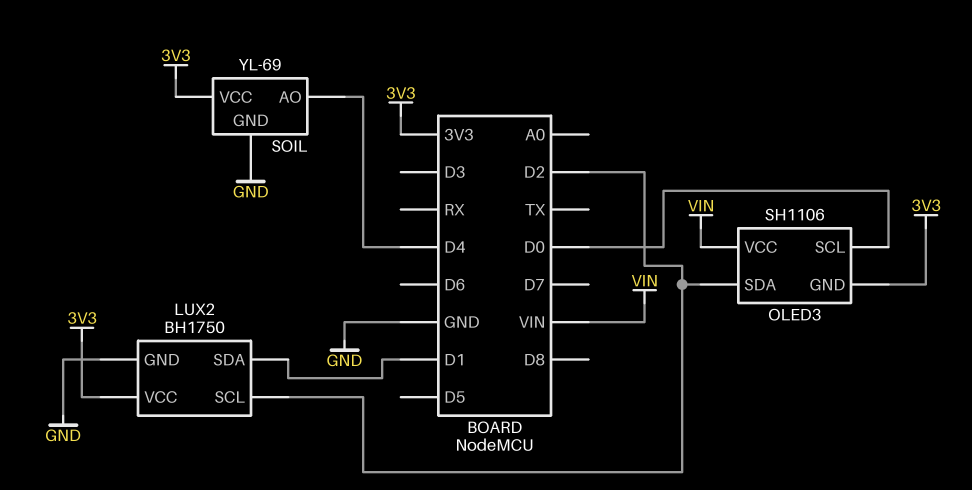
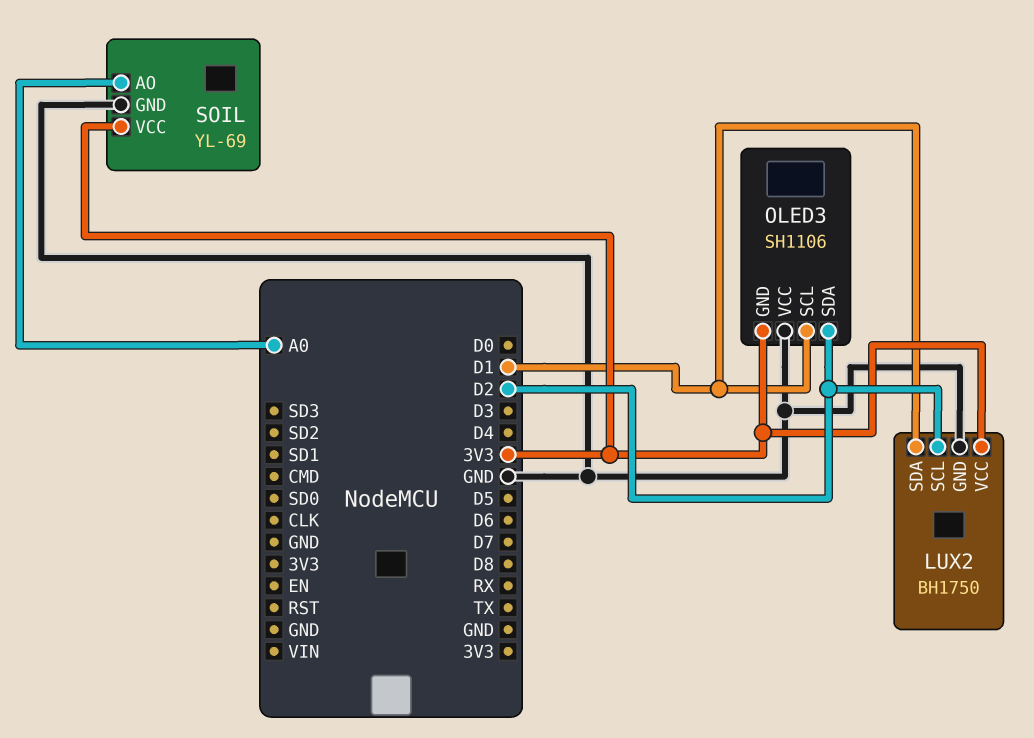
OLED3 pin SCL: D0 -> D1
OLED3 pin VCC: VIN -> GND
SOIL pin AO: D4 -> A0

